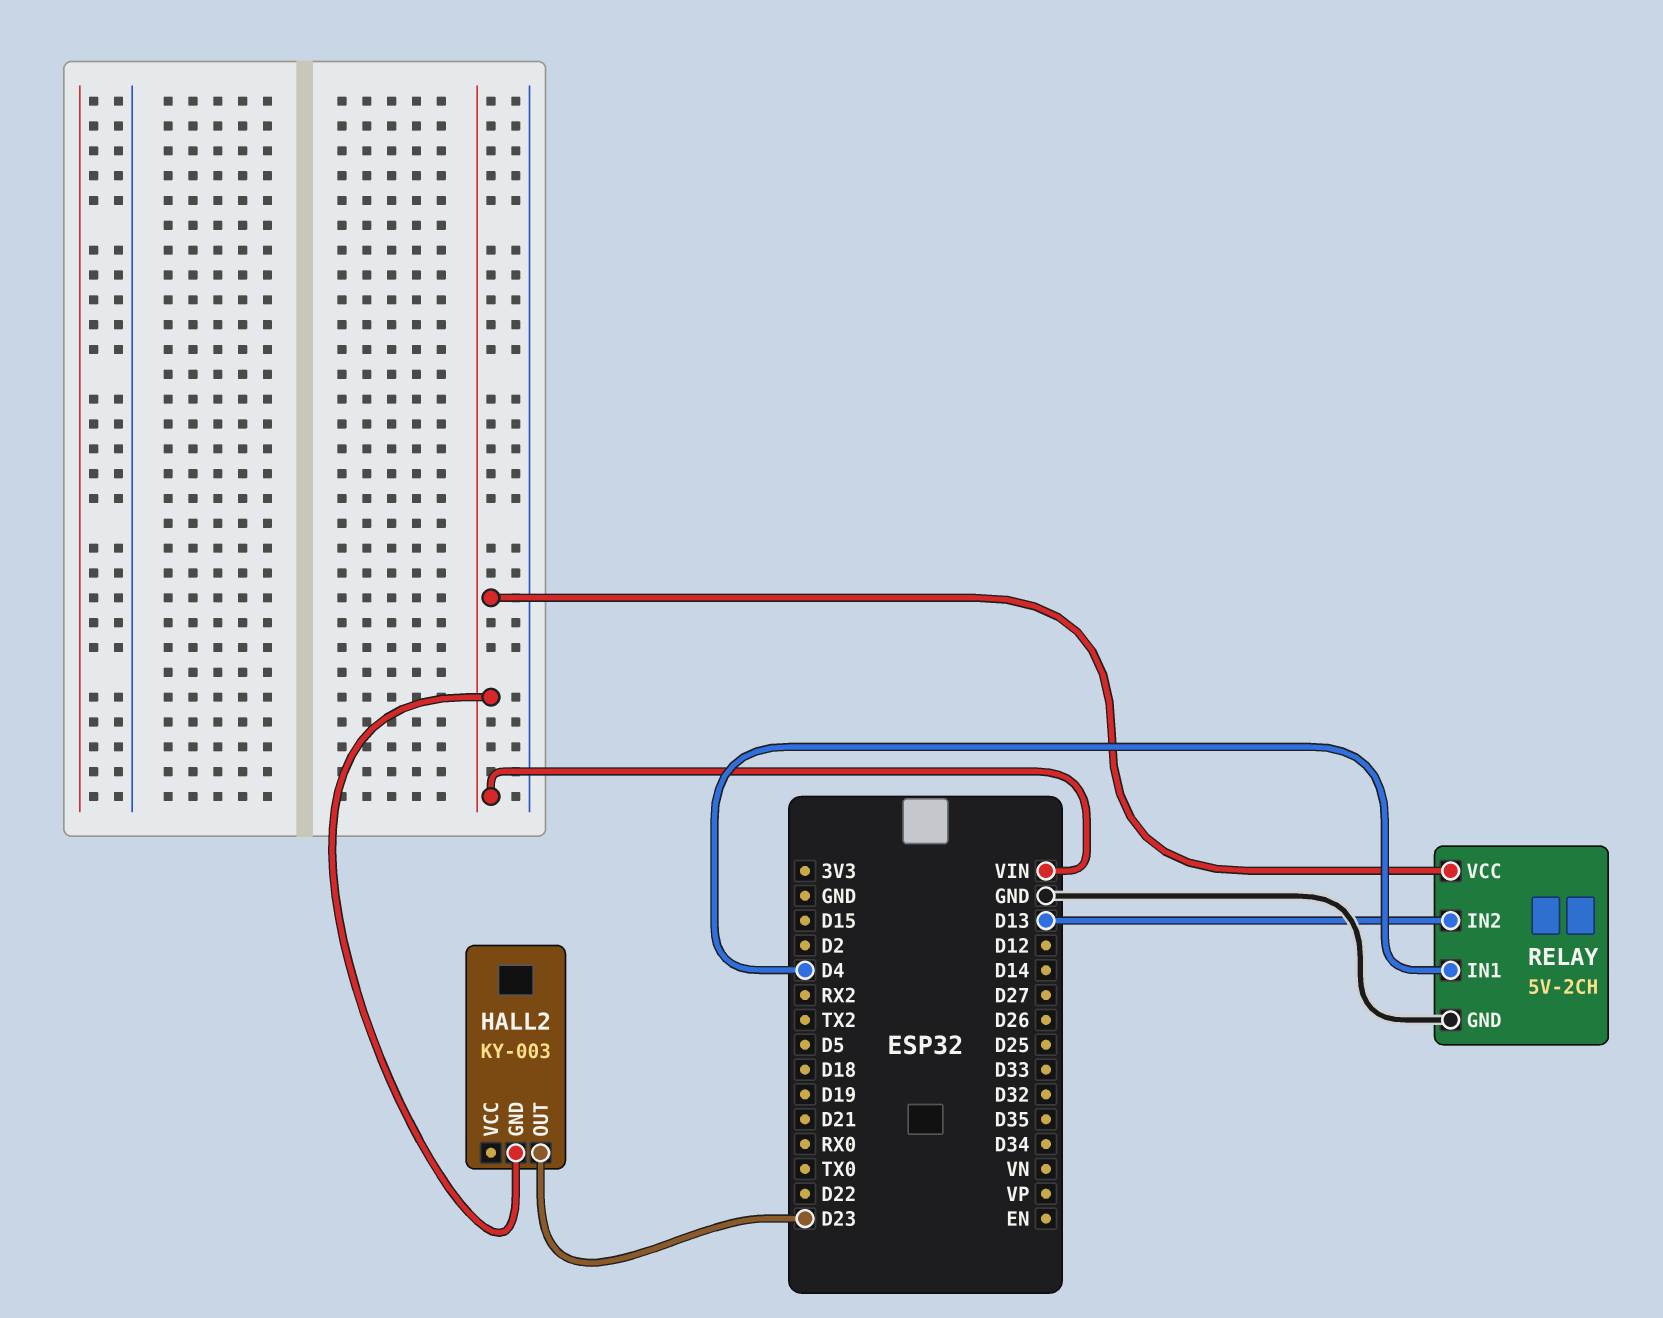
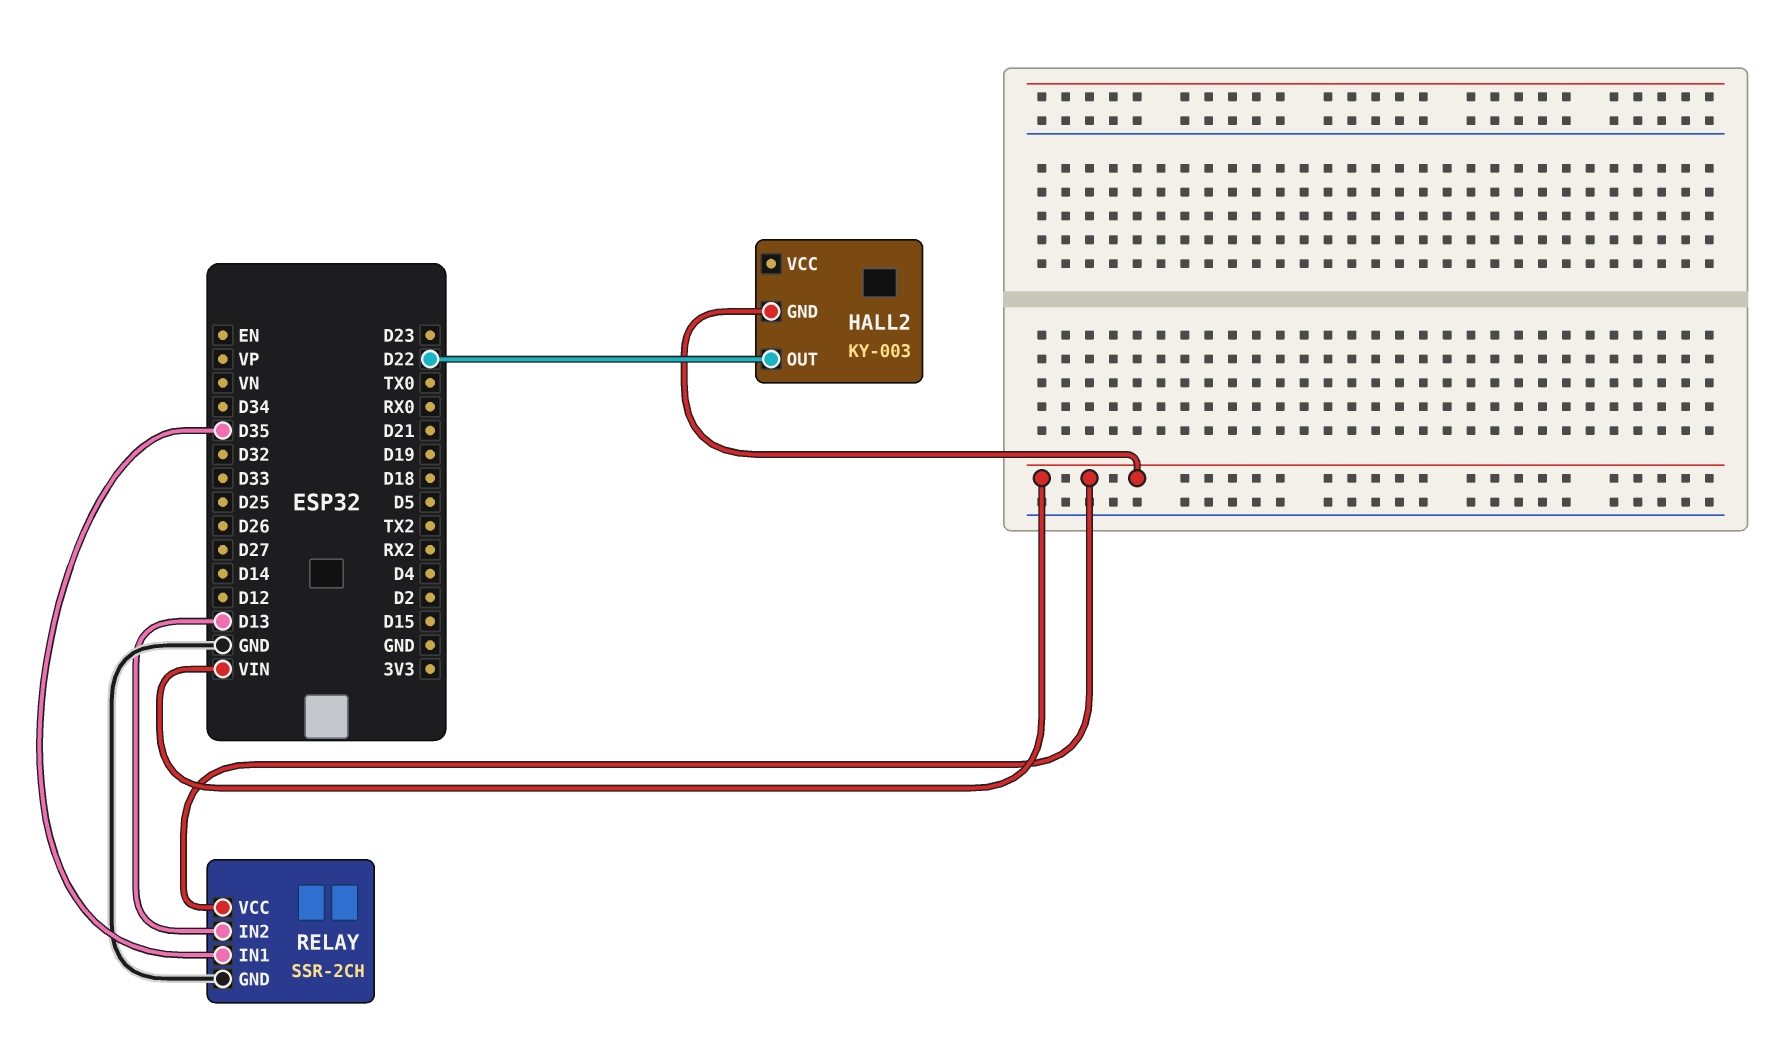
HALL2 pin OUT: D23 -> D22
RELAY: 5V-2CH -> SSR-2CH
RELAY pin IN1: D4 -> D35

